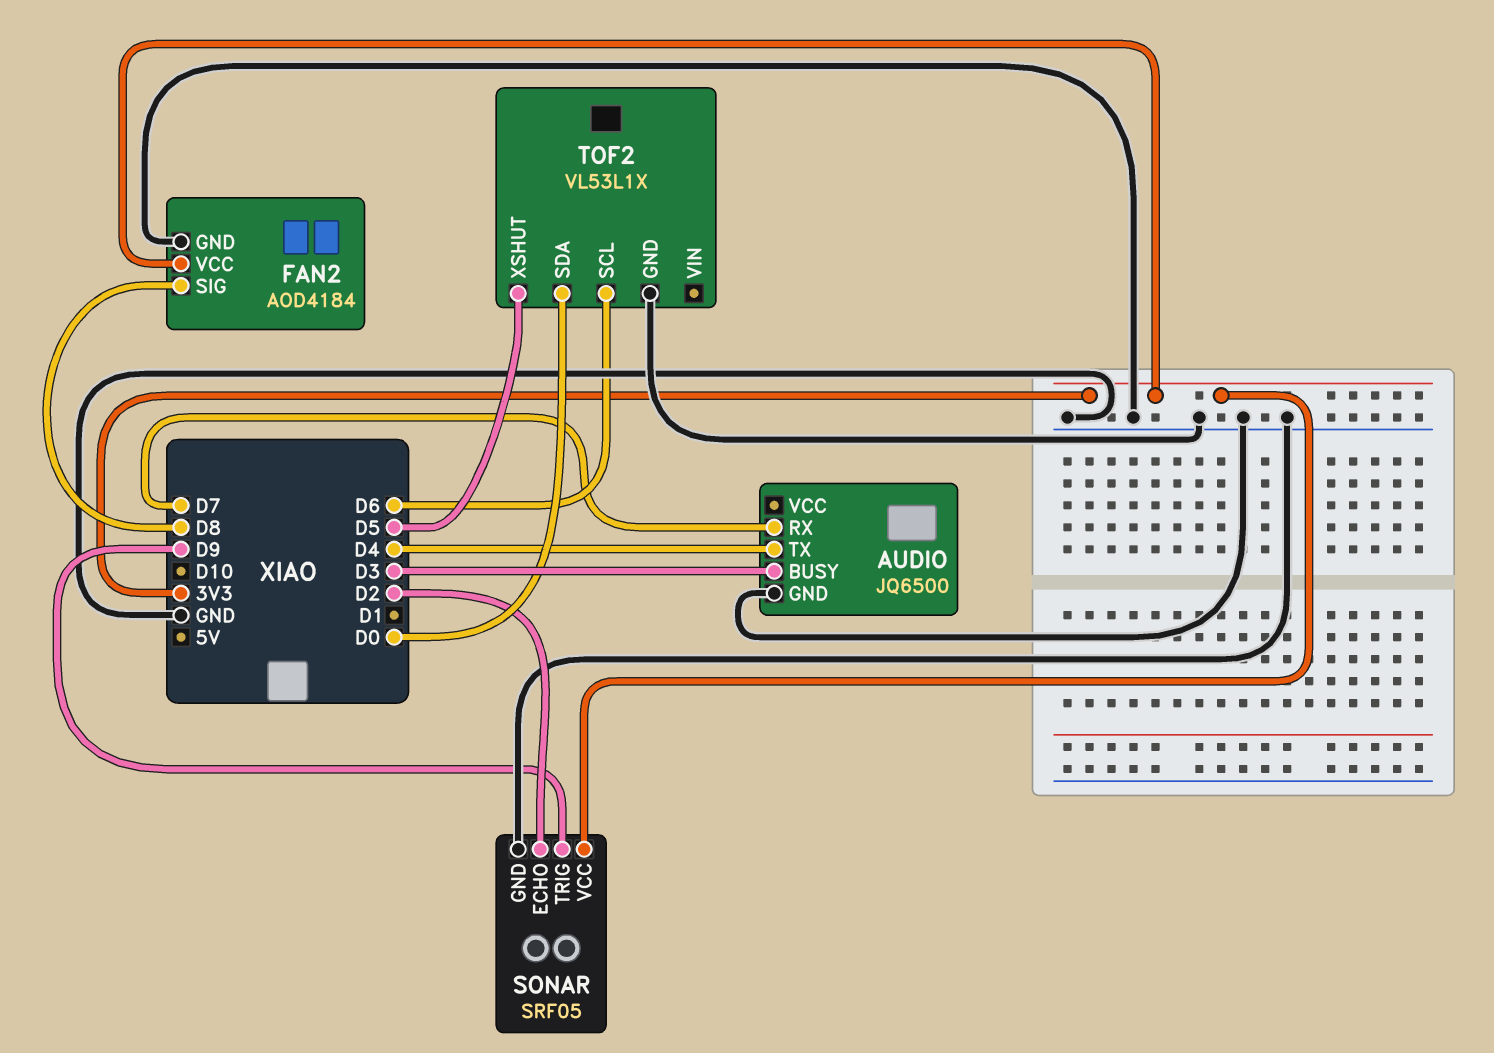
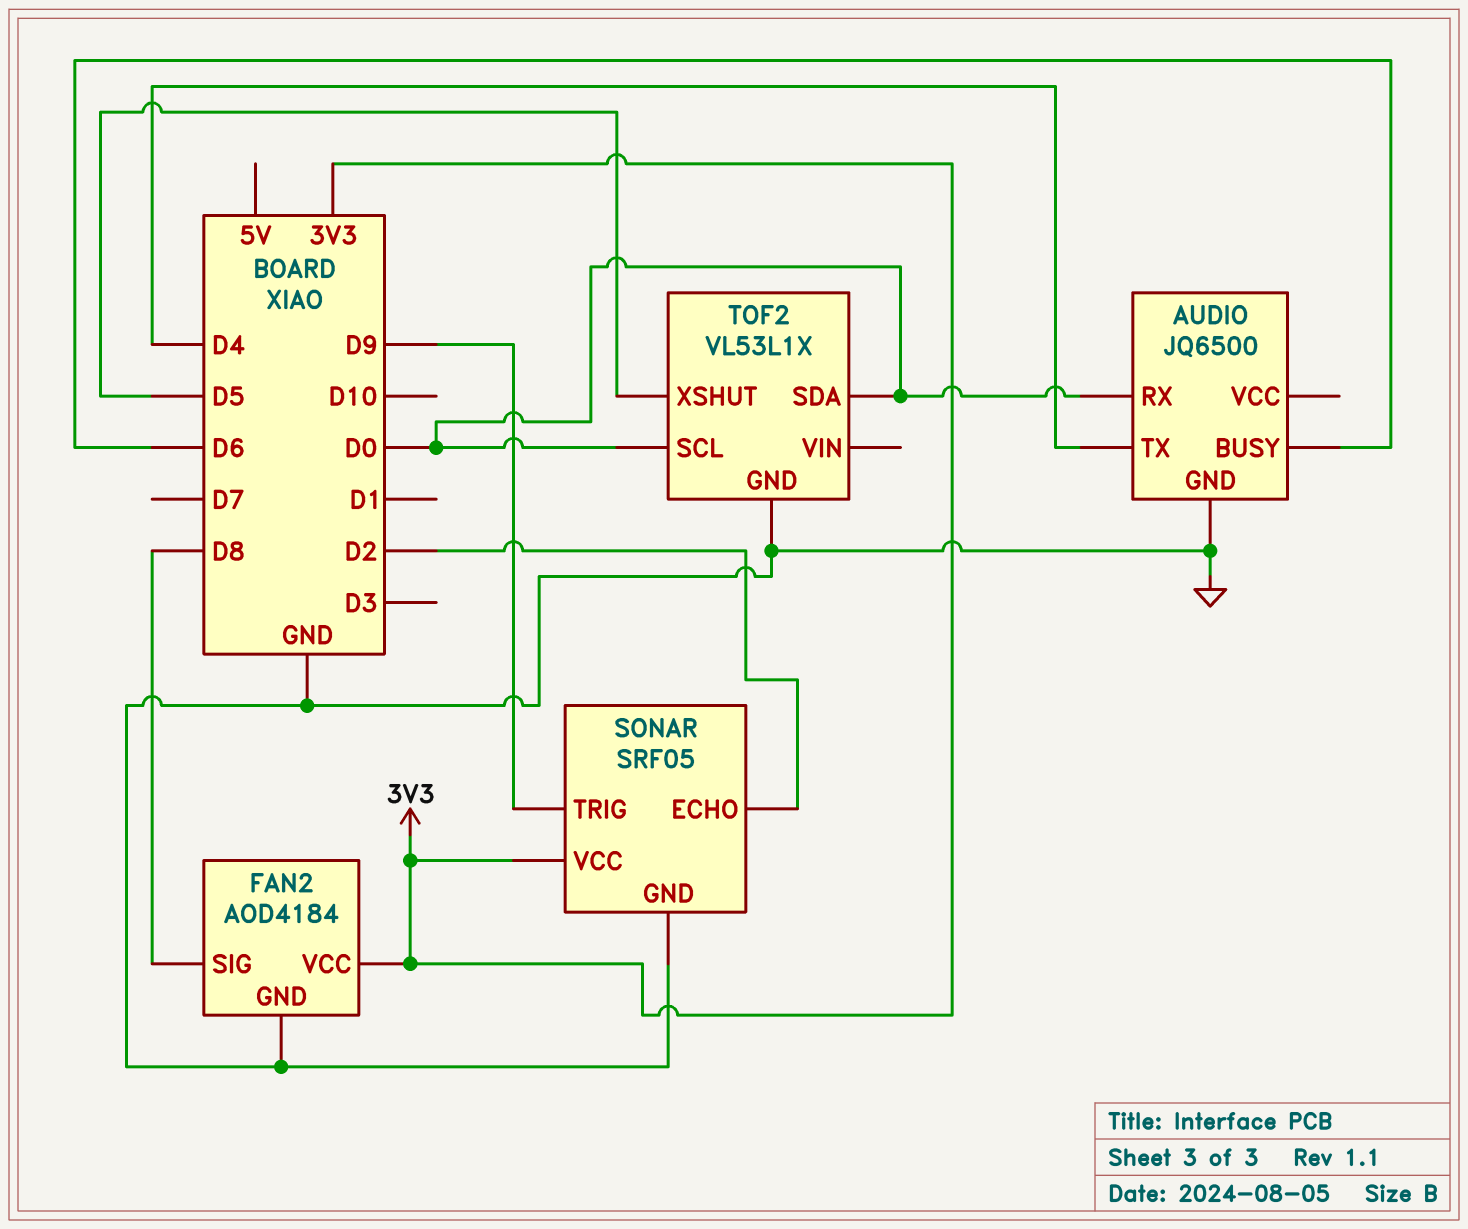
AUDIO pin BUSY: D3 -> D6
AUDIO pin RX: D7 -> D0
TOF2 pin SCL: D6 -> D0

